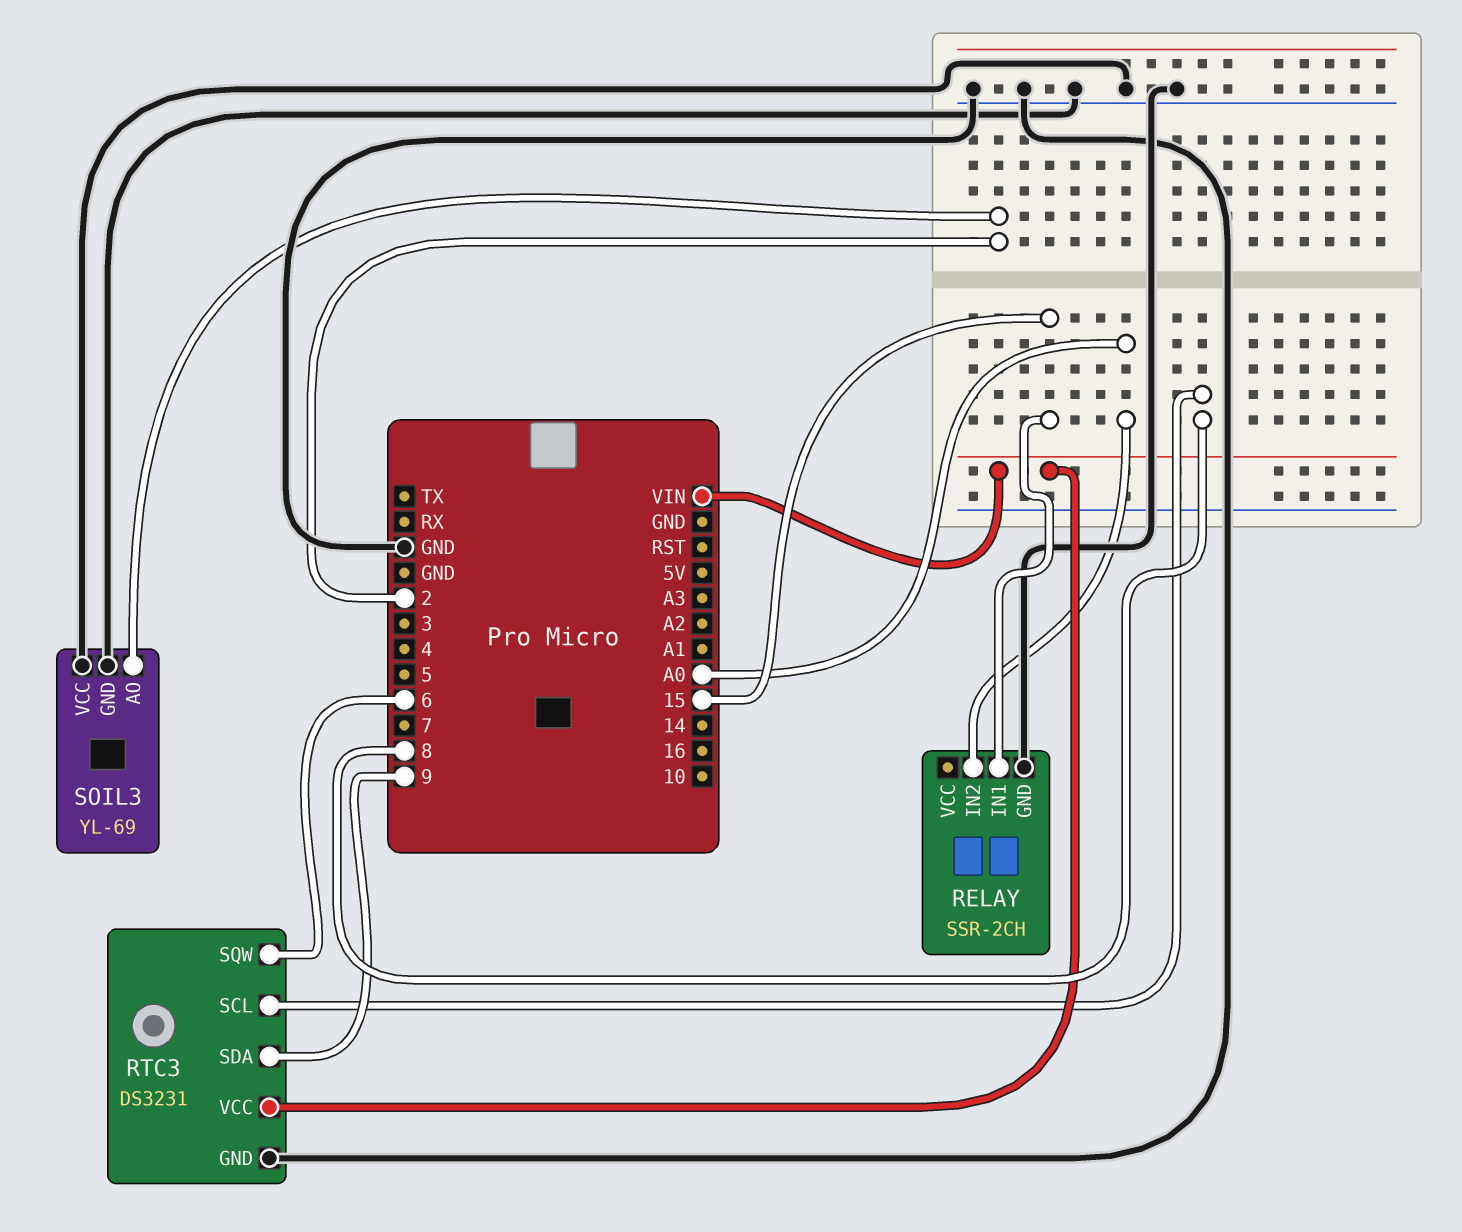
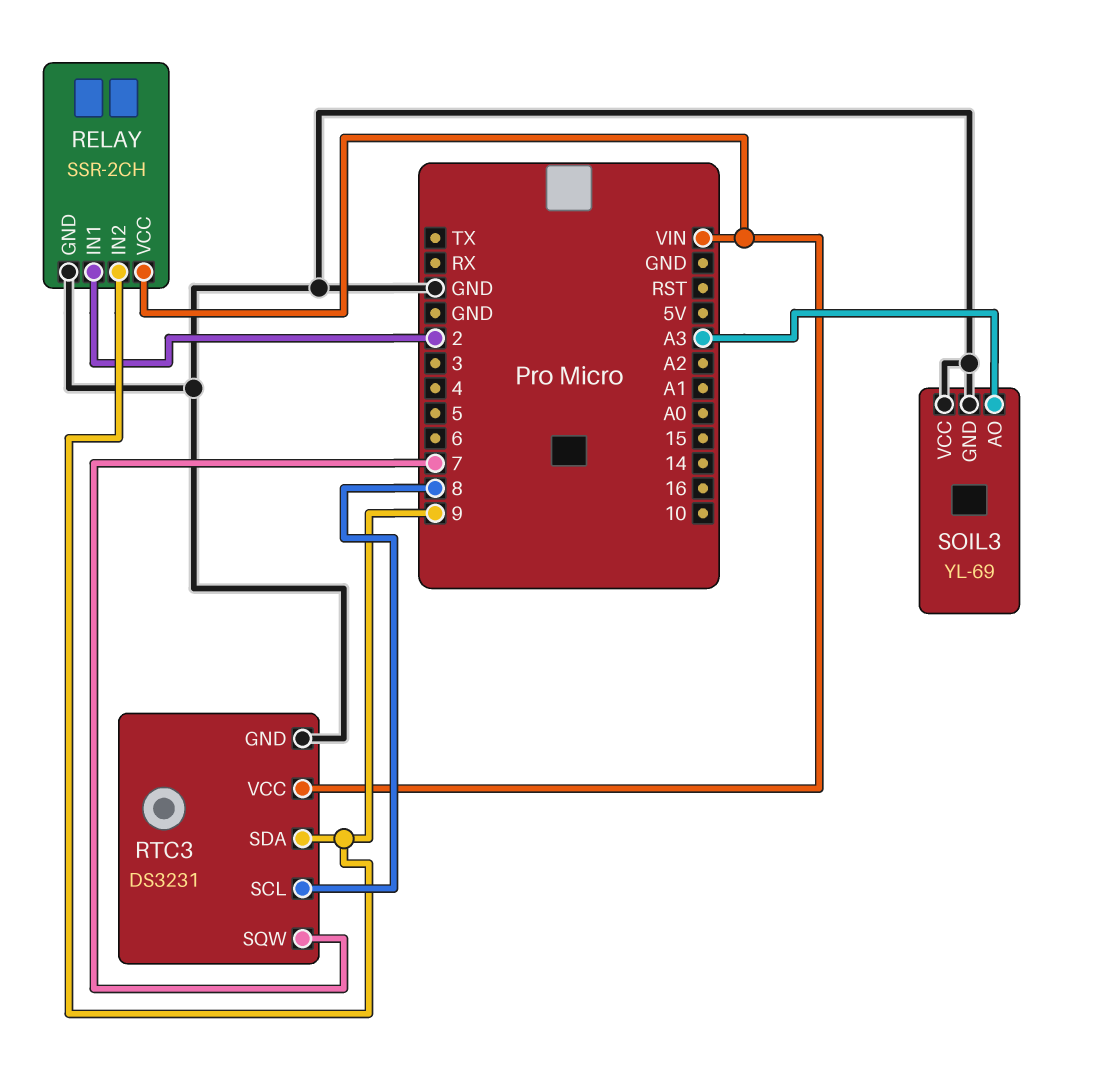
RELAY pin IN1: 15 -> 2
RELAY pin IN2: A0 -> 9
RELAY pin VCC: none -> VIN
RTC3 pin SQW: 6 -> 7
SOIL3 pin AO: 2 -> A3

